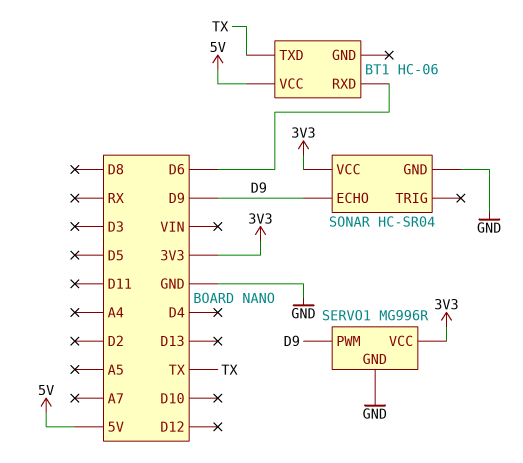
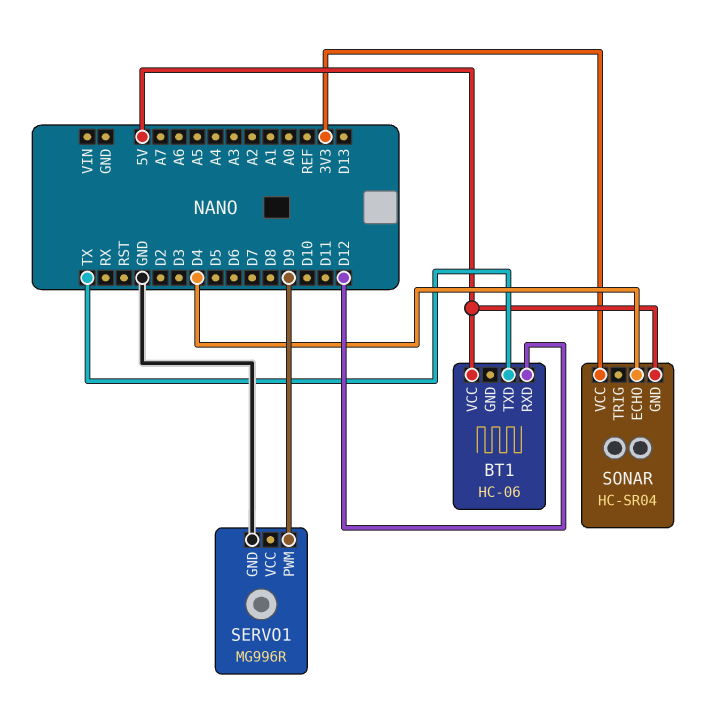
BT1 pin RXD: D6 -> D12
SERVO1 pin VCC: 3V3 -> none
SONAR pin ECHO: D9 -> D4
SONAR pin GND: GND -> 5V

